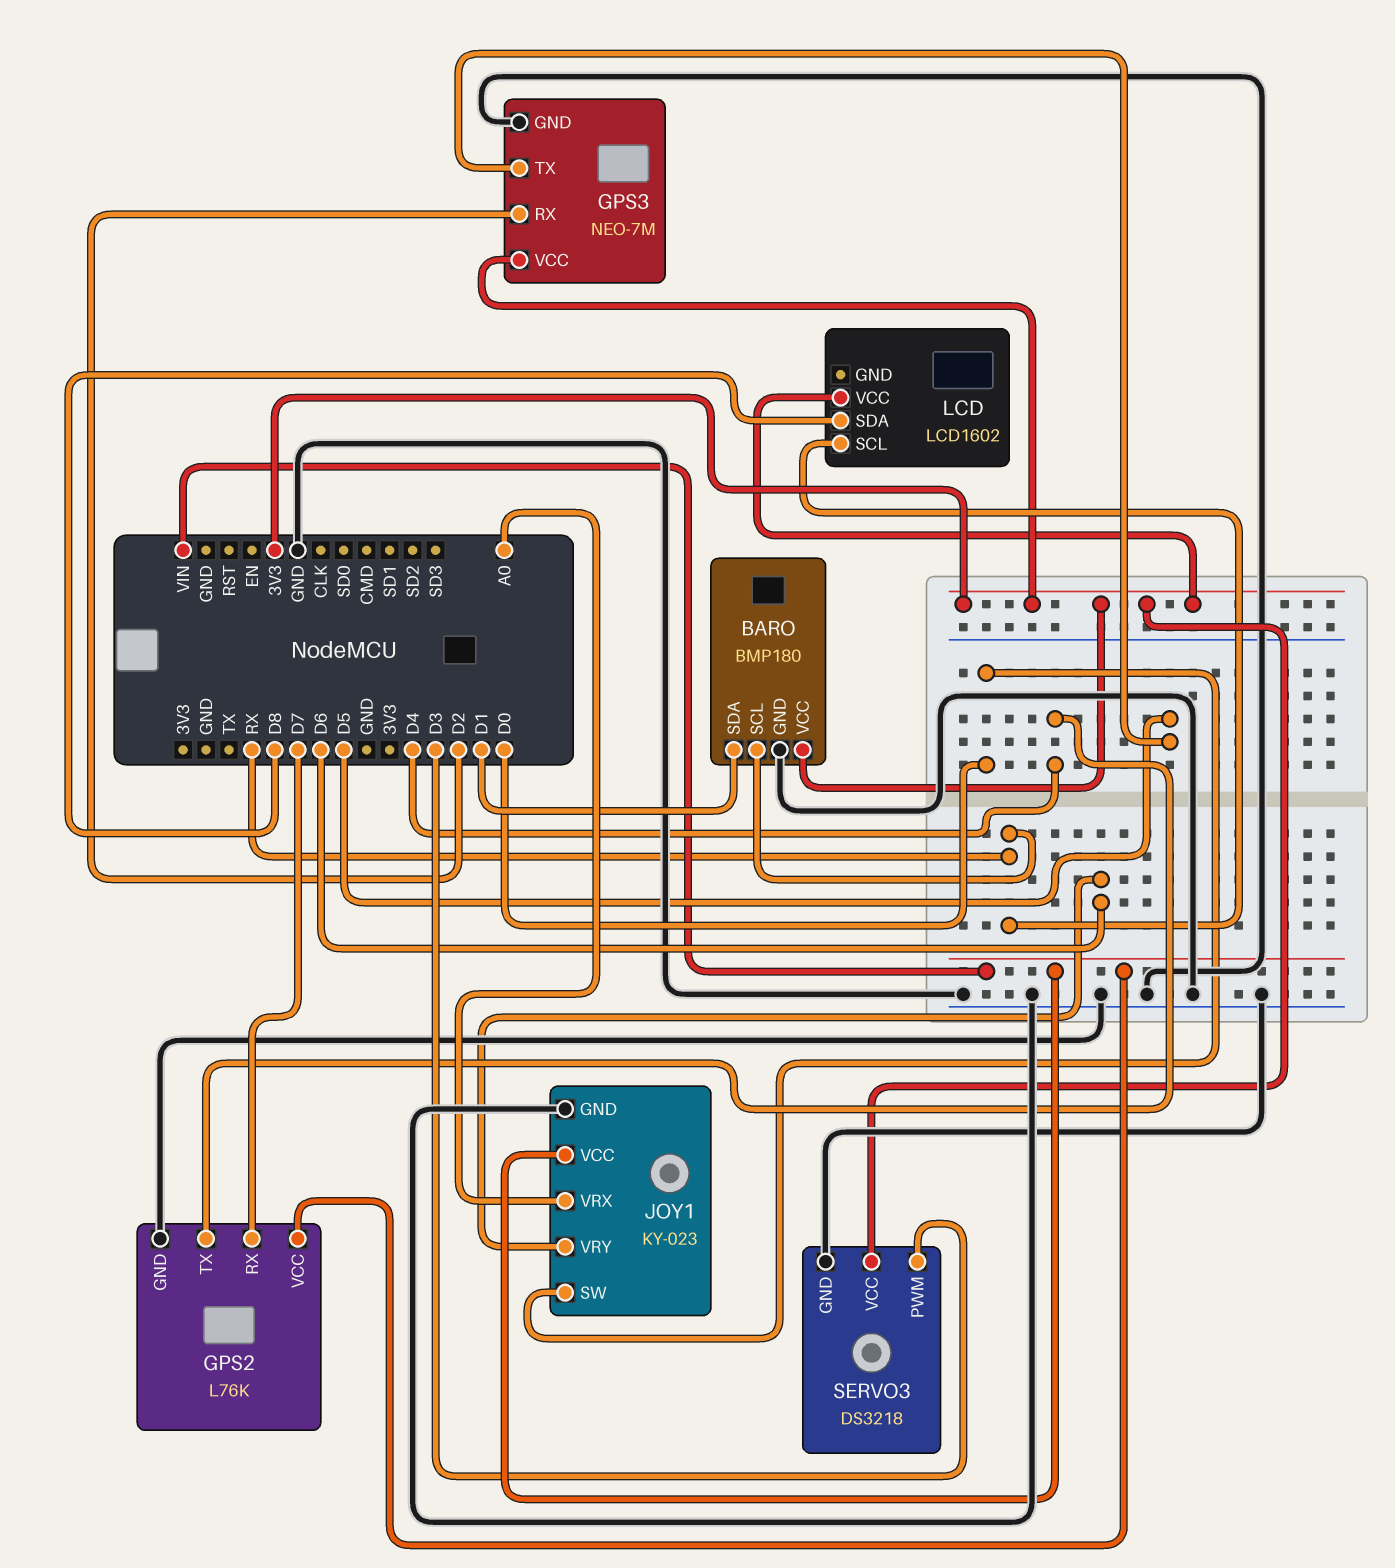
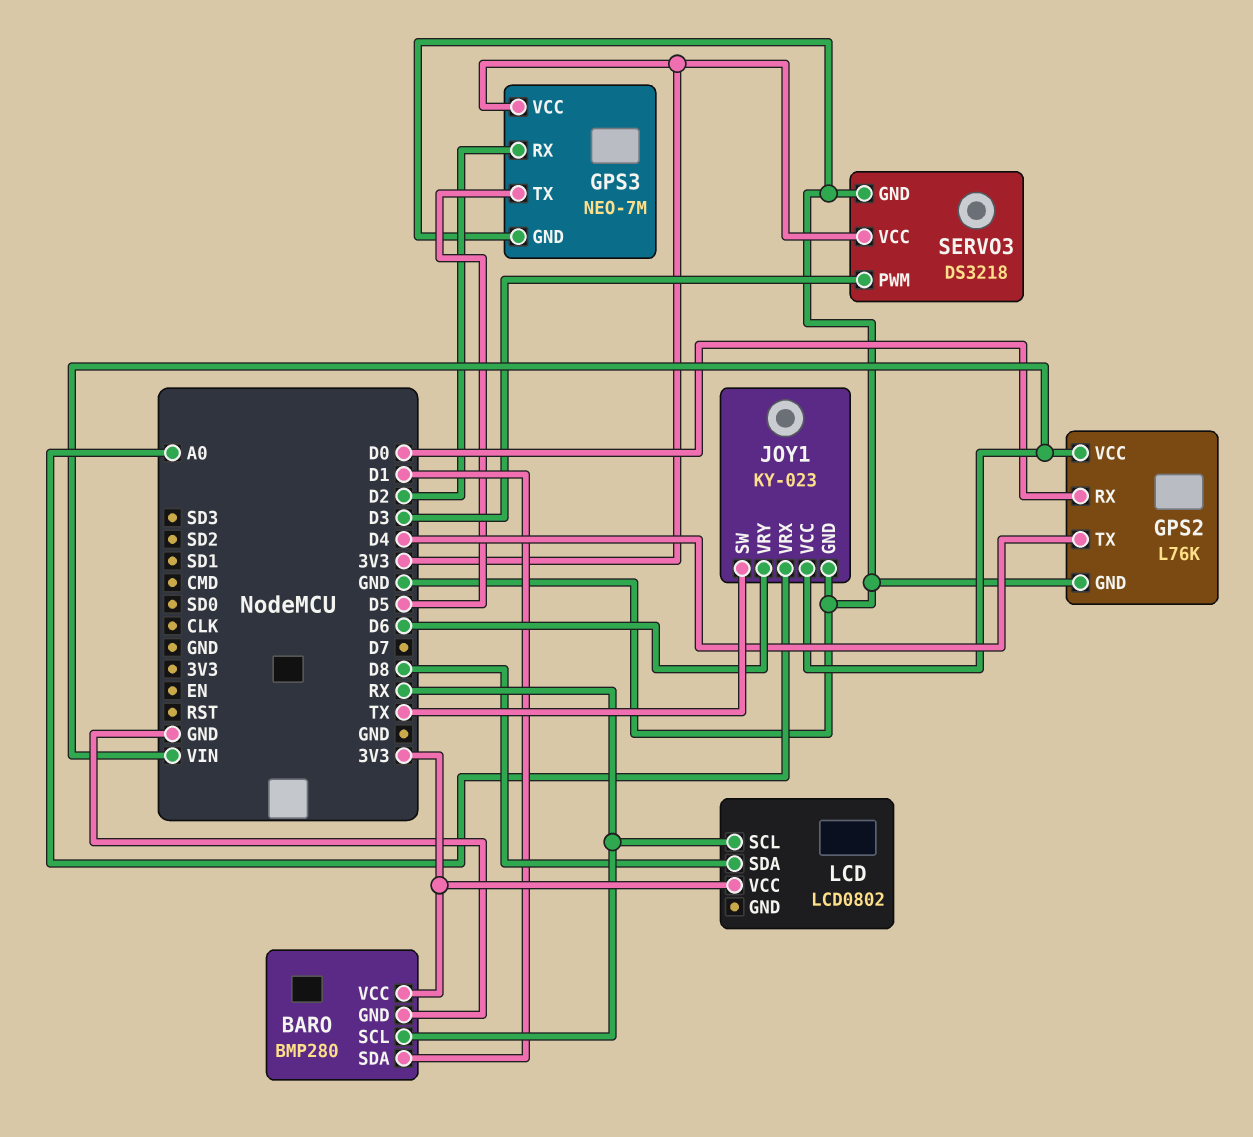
BARO: BMP180 -> BMP280
GPS2 pin RX: D7 -> D0
JOY1 pin SW: D0 -> TX
LCD: LCD1602 -> LCD0802

